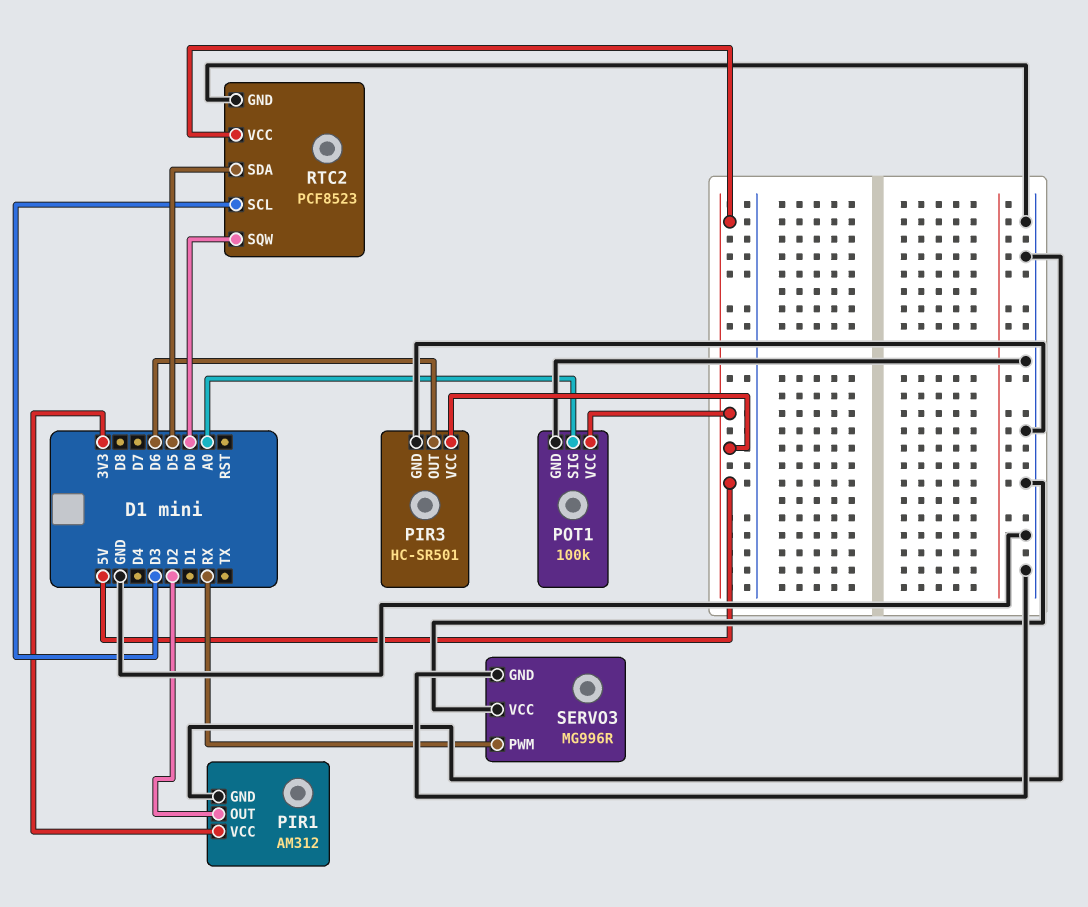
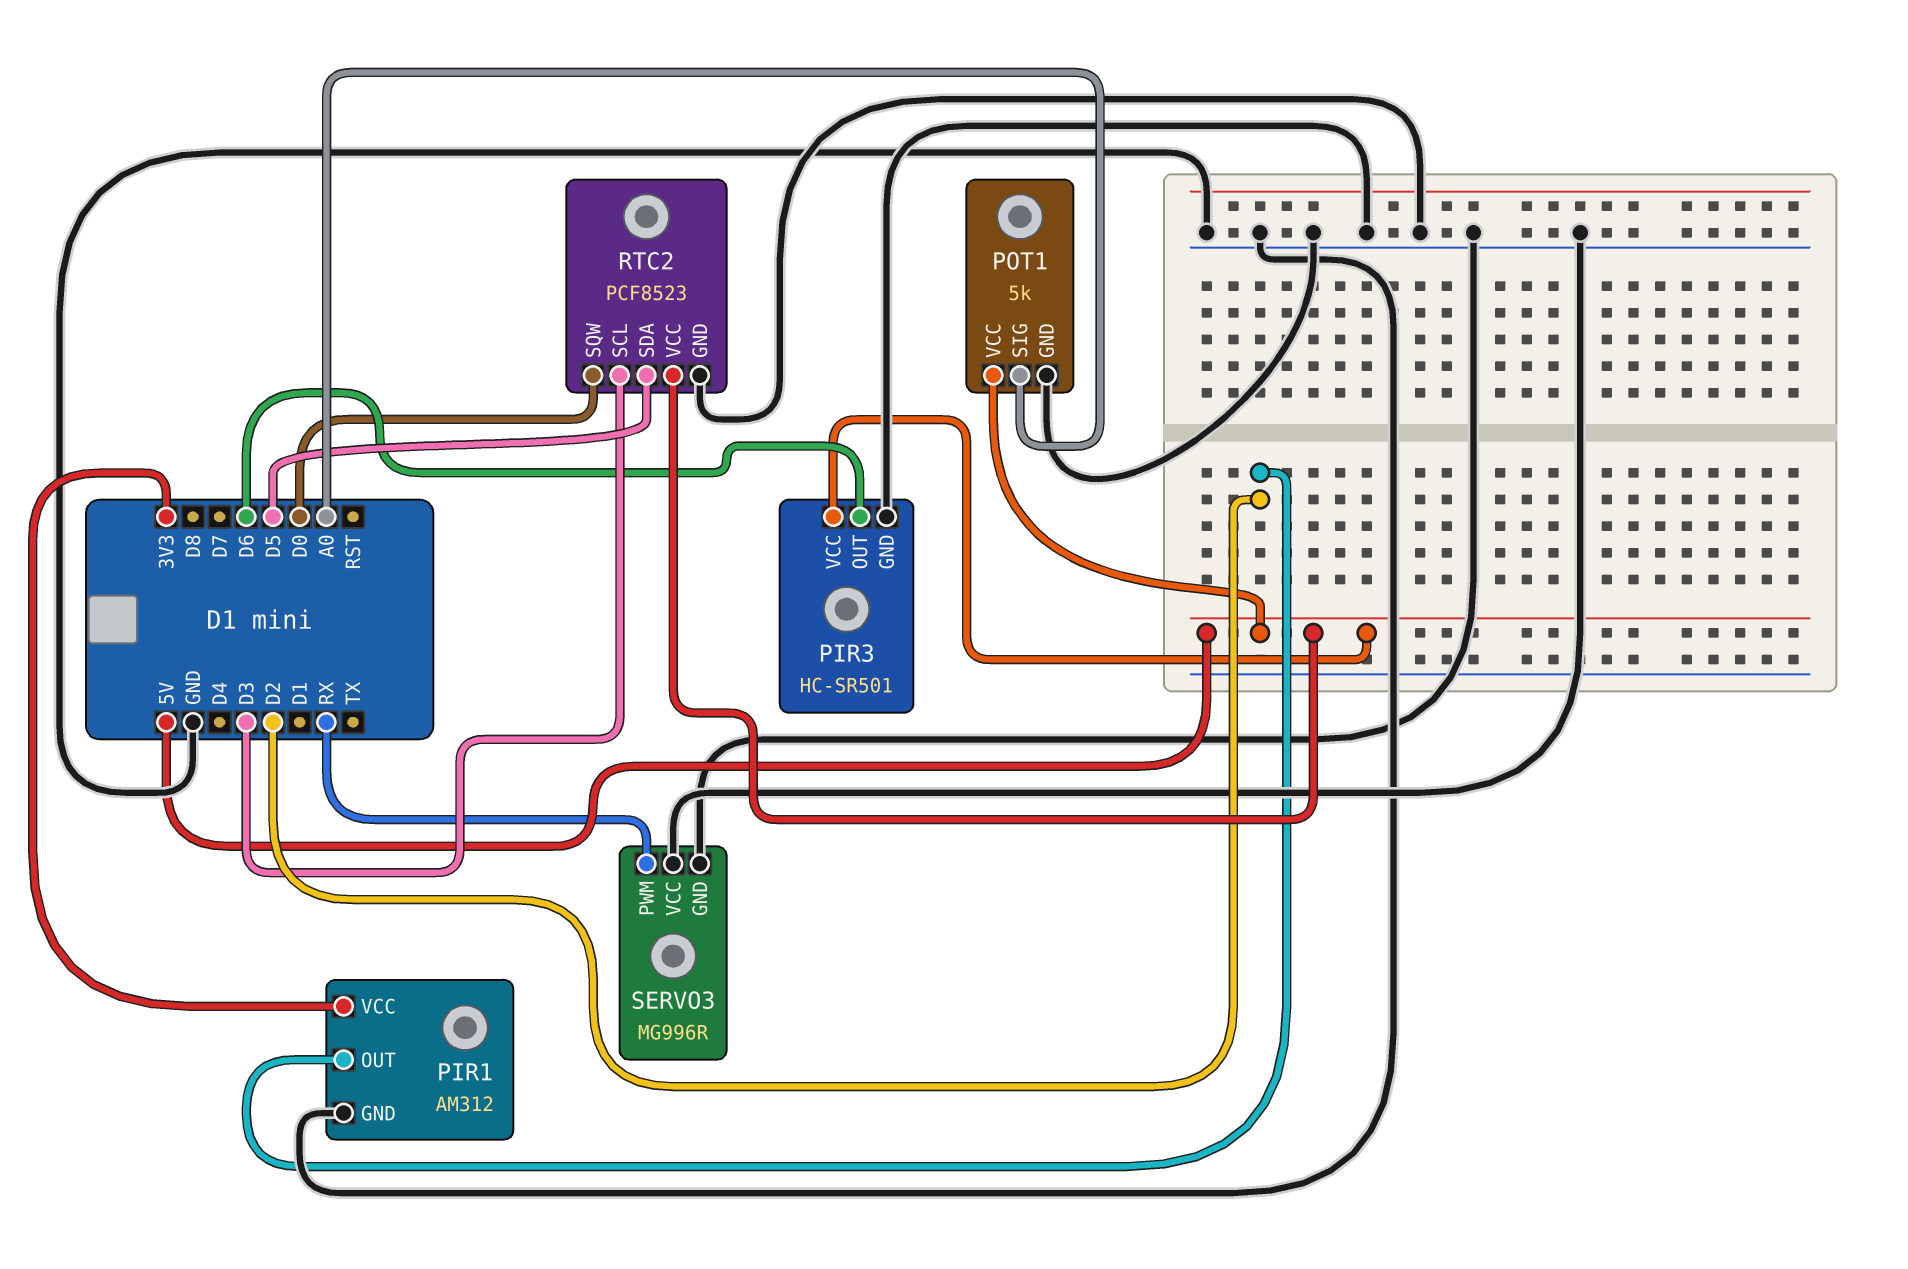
POT1: 100k -> 5k

